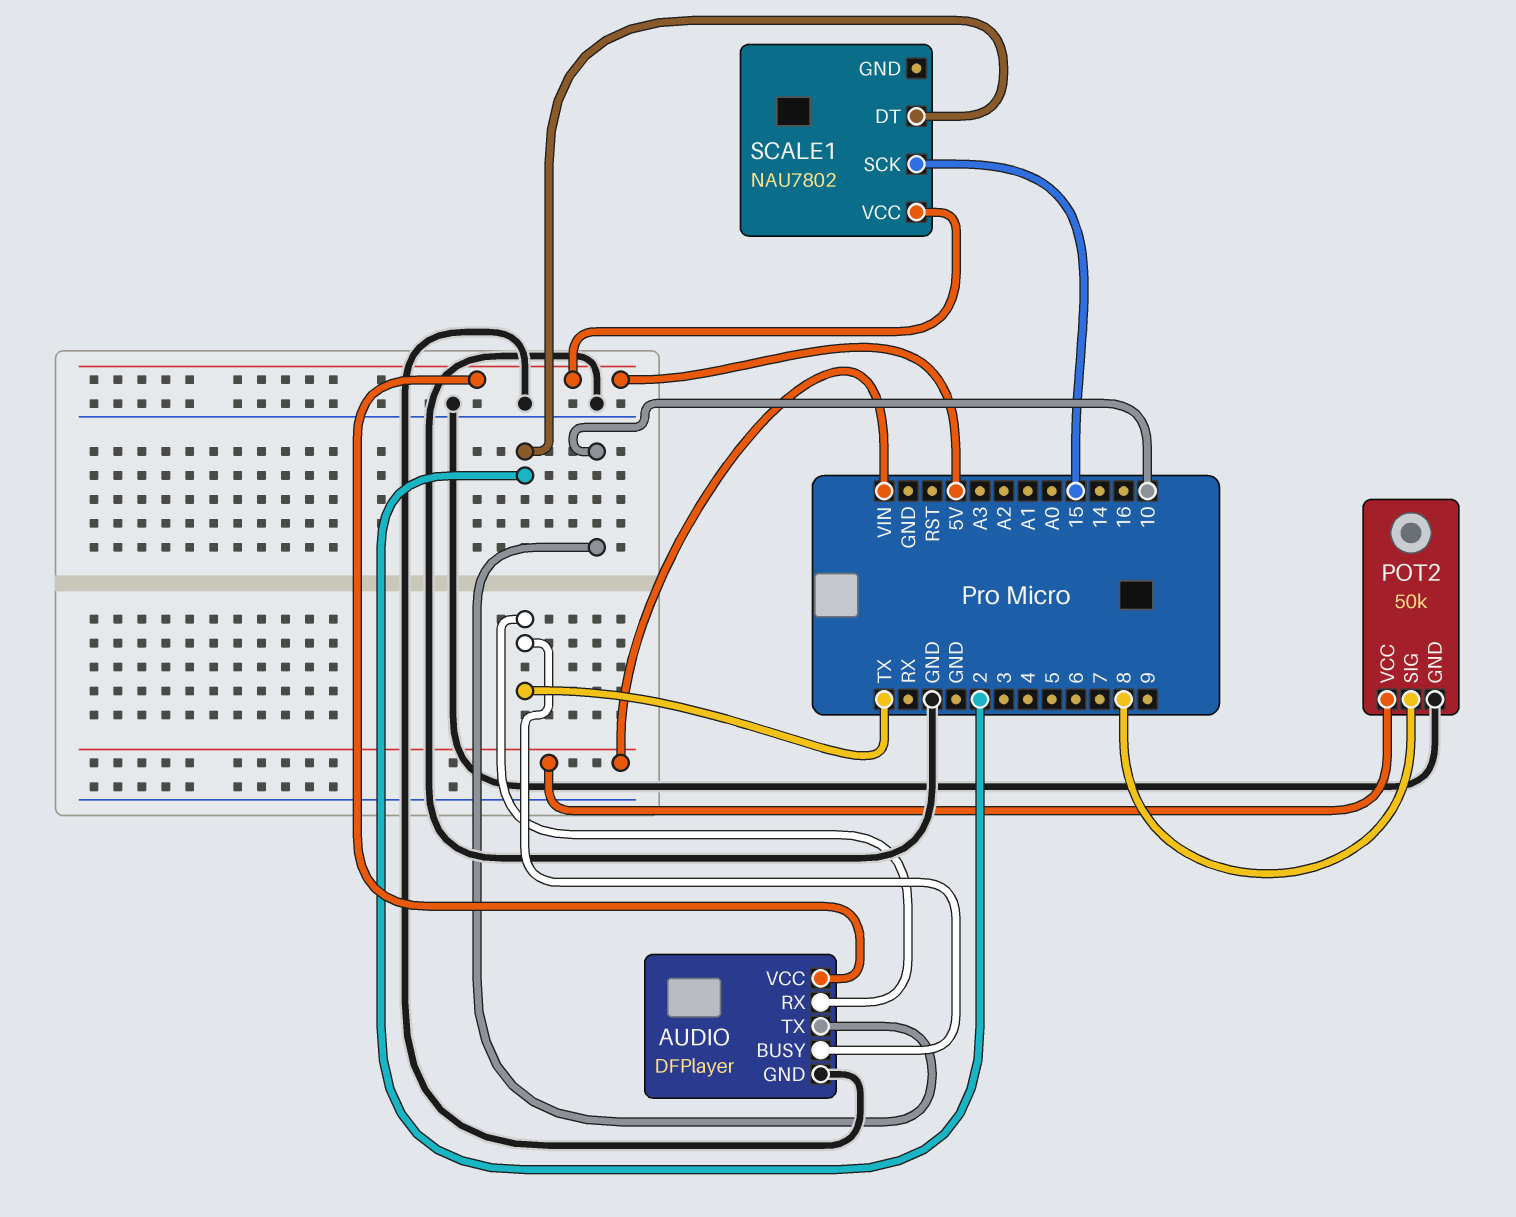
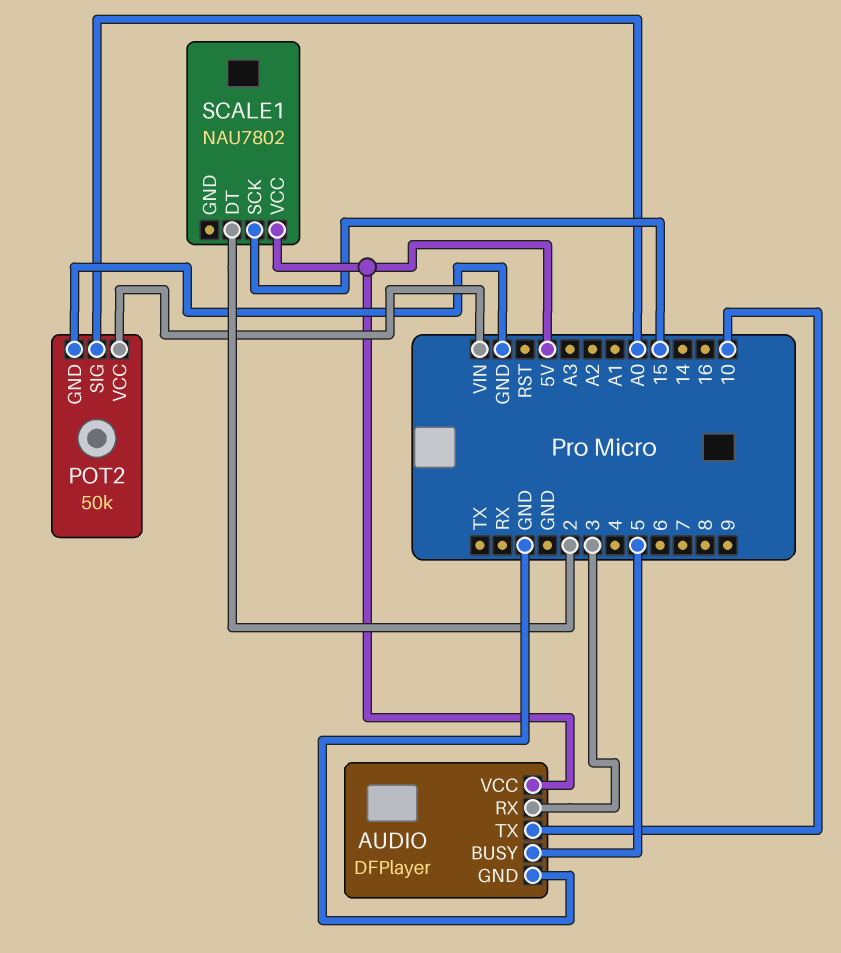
AUDIO pin BUSY: TX -> 5
AUDIO pin RX: TX -> 3
POT2 pin SIG: 8 -> A0

